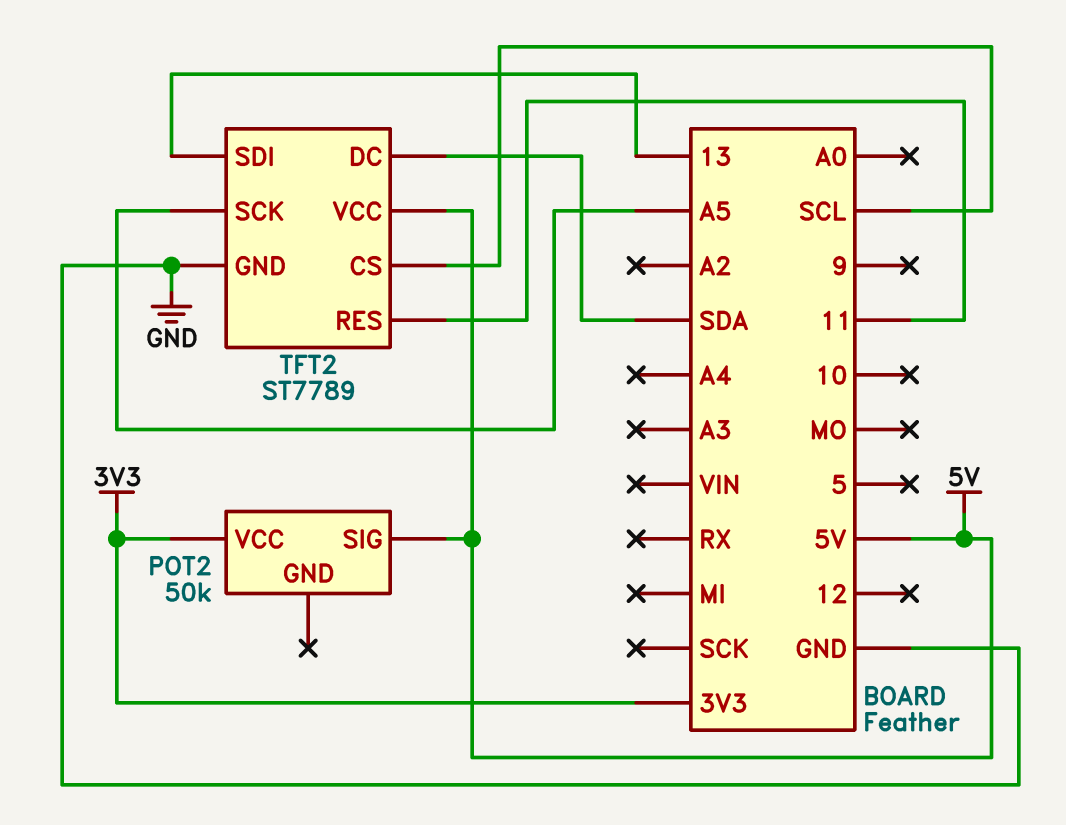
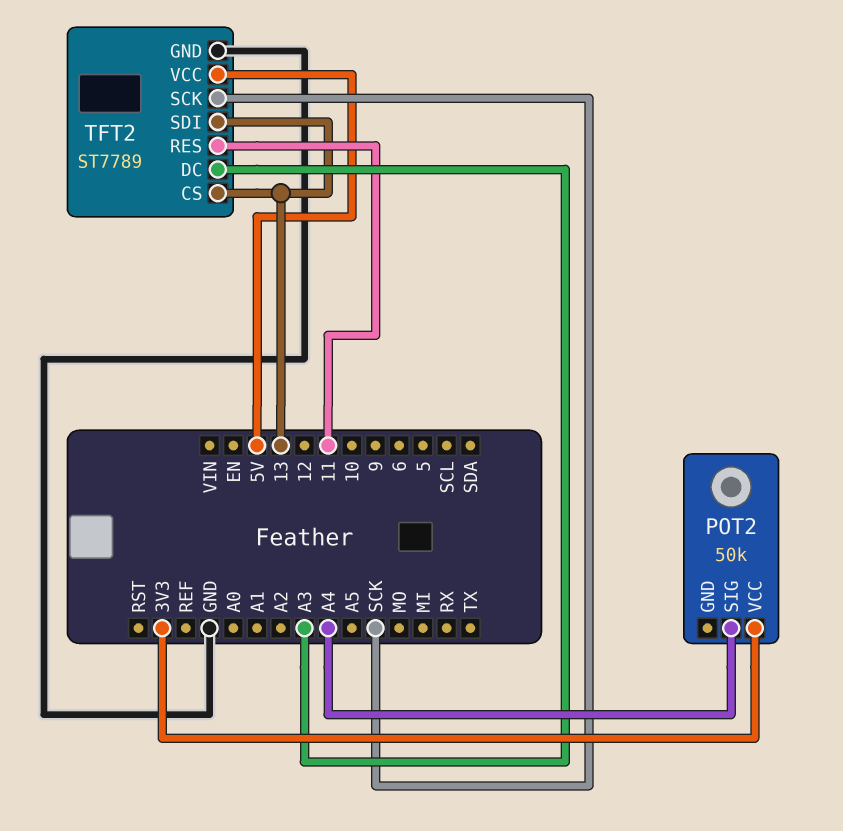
POT2 pin SIG: 5V -> A4
TFT2 pin CS: SCL -> 13
TFT2 pin DC: SDA -> A3
TFT2 pin SCK: A5 -> SCK

